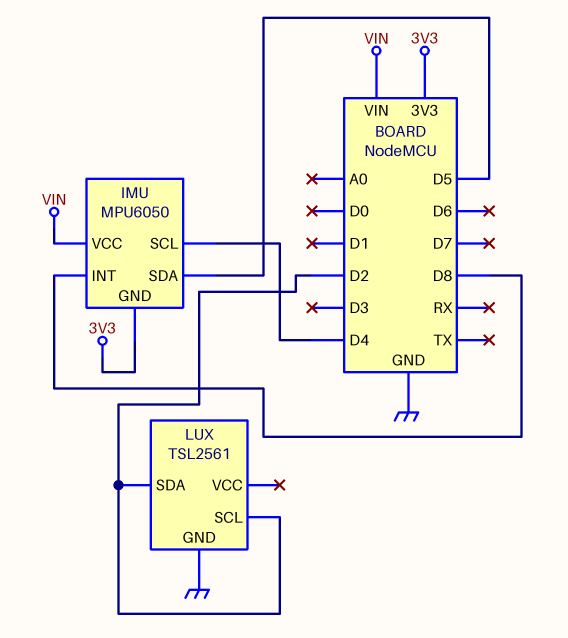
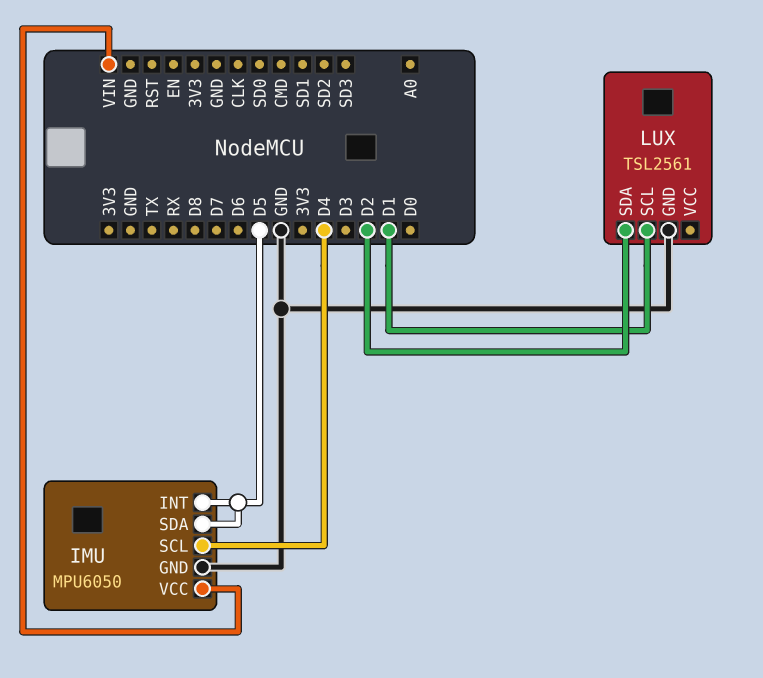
IMU pin GND: 3V3 -> GND
IMU pin INT: D8 -> D5
LUX pin SCL: D2 -> D1

